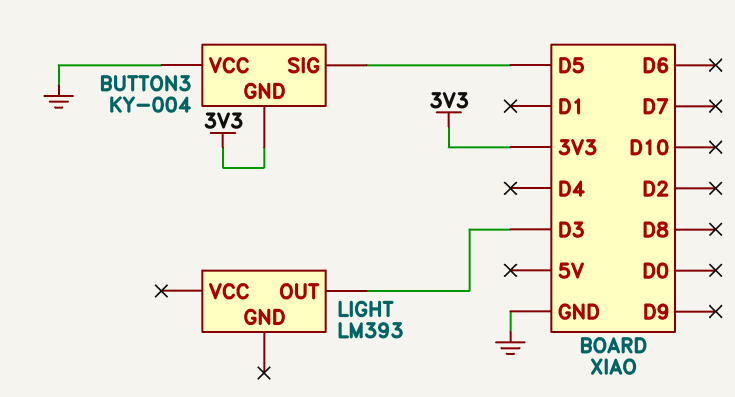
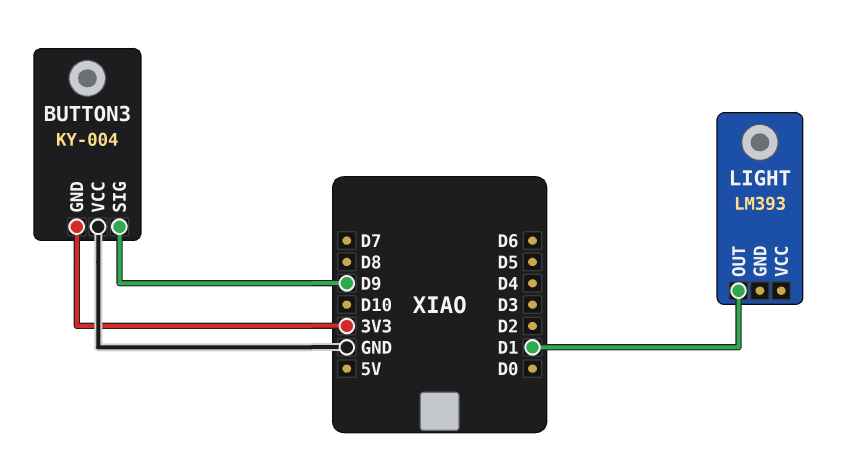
BUTTON3 pin SIG: D5 -> D9
LIGHT pin OUT: D3 -> D1

